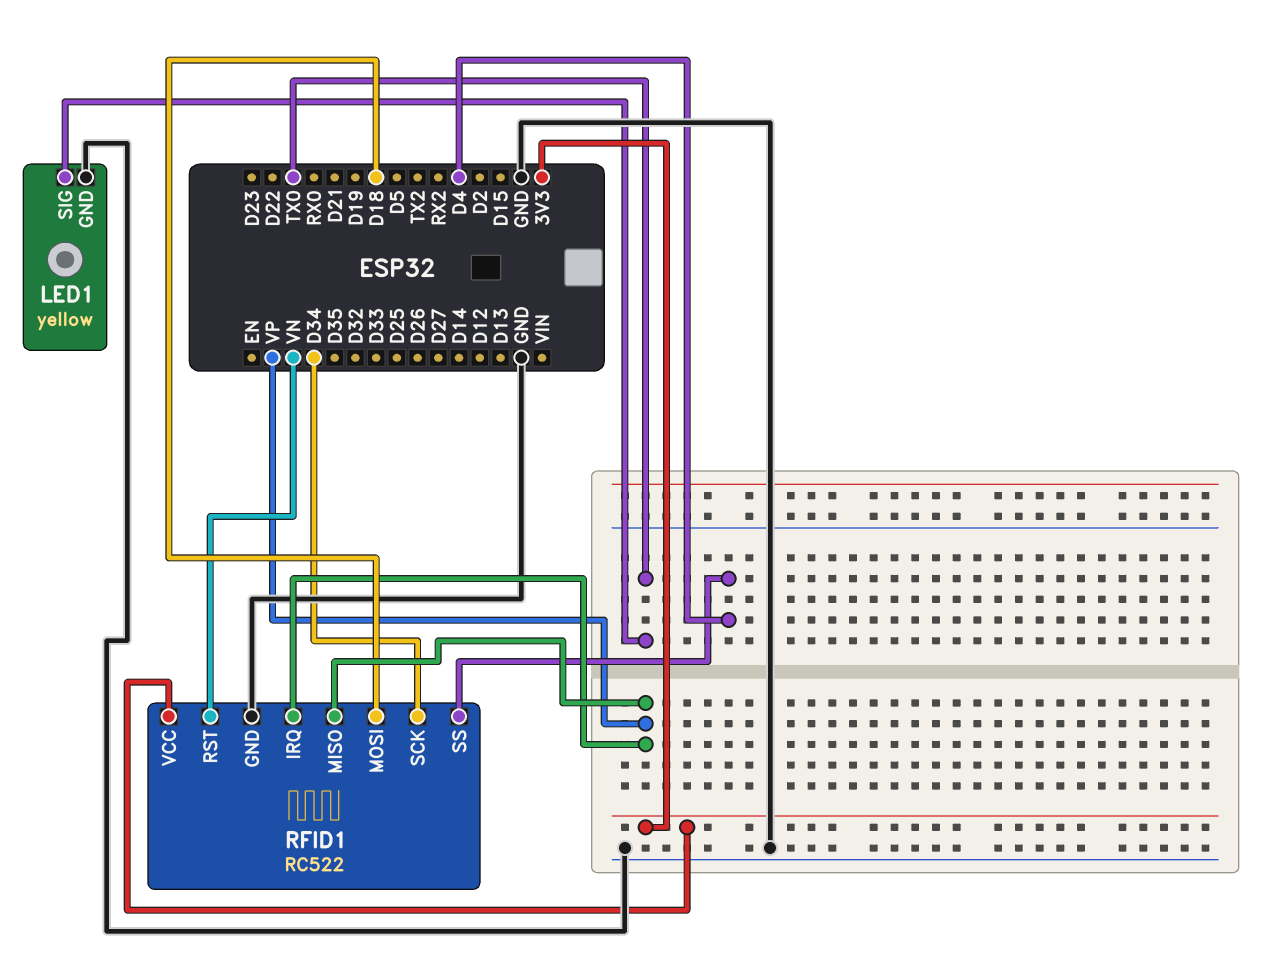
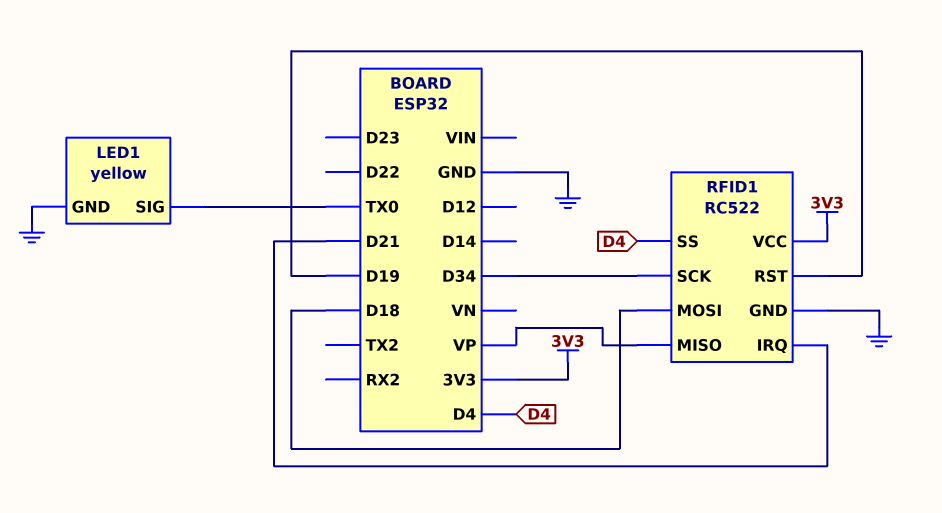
RFID1 pin IRQ: VP -> D21
RFID1 pin RST: VN -> D19

